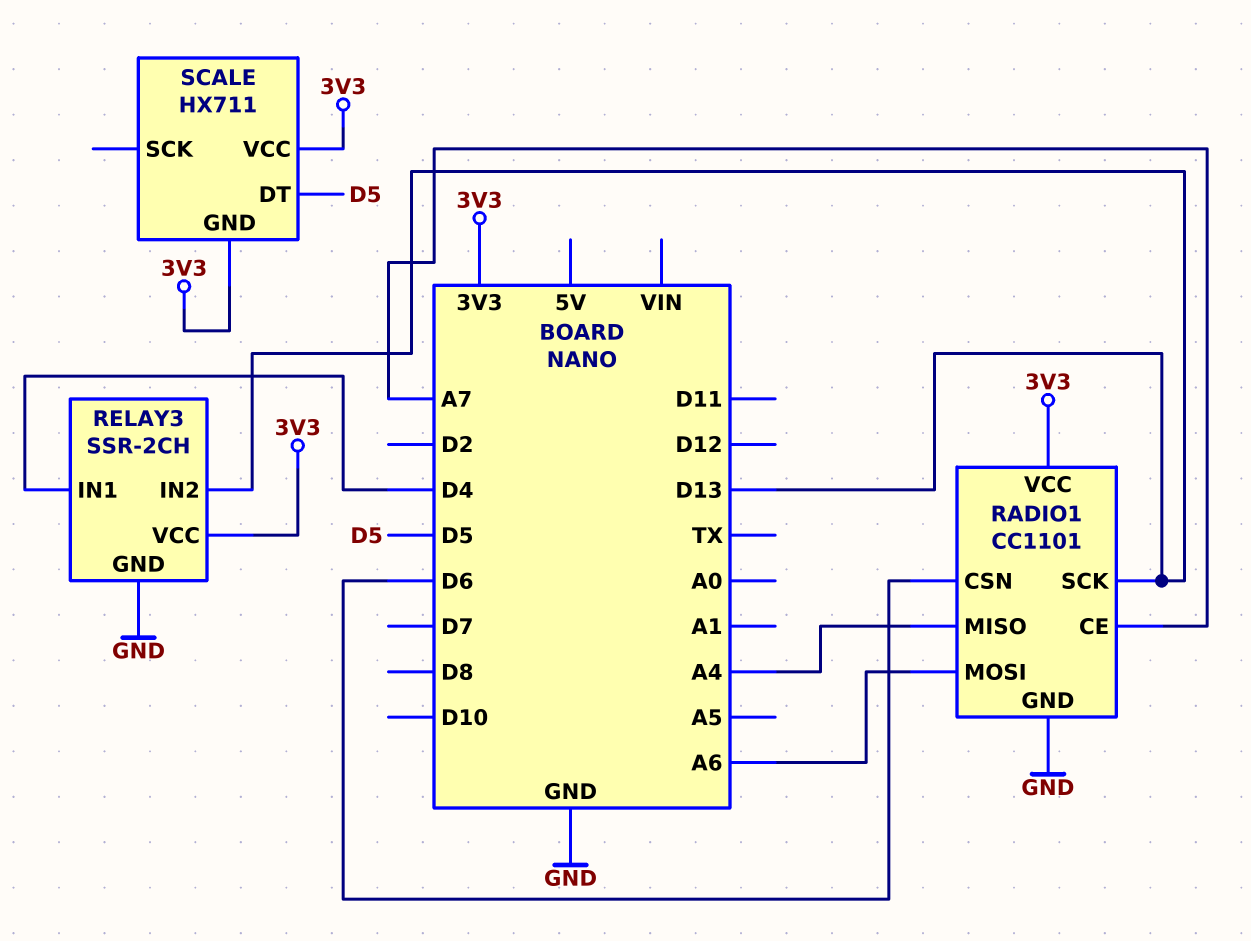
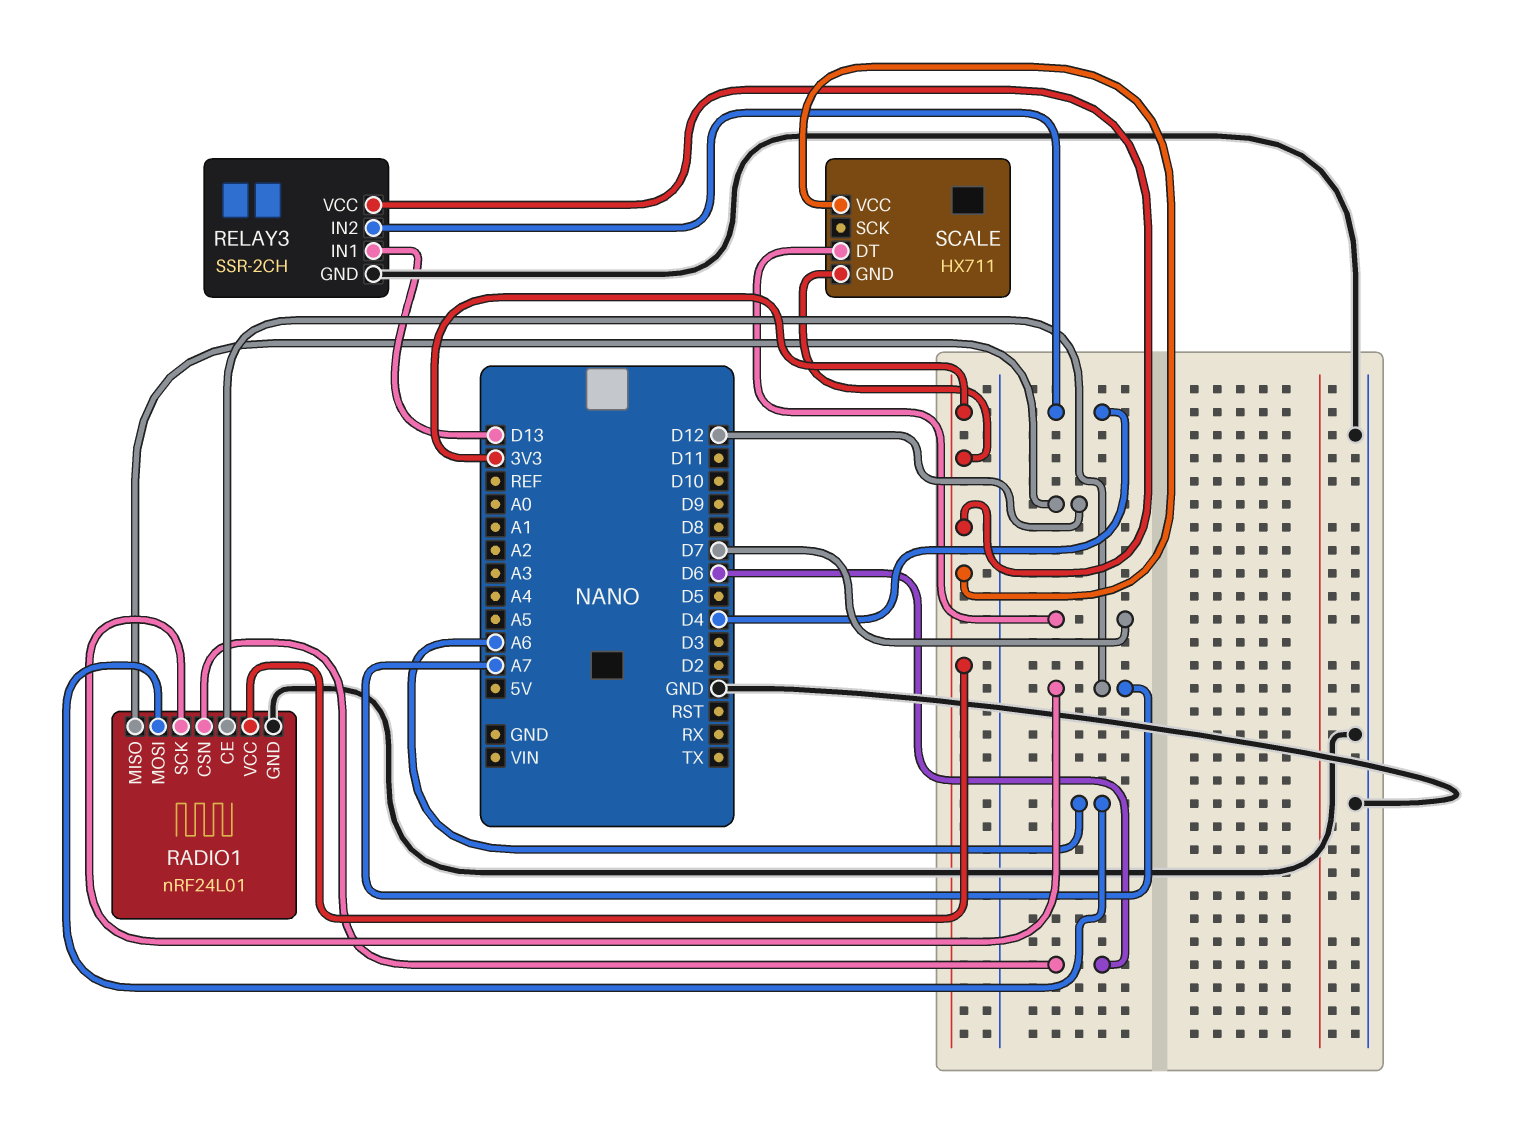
RADIO1: CC1101 -> nRF24L01
RADIO1 pin MISO: A4 -> D12
RADIO1 pin SCK: D13 -> A7
RELAY3 pin IN1: D4 -> D13
RELAY3 pin IN2: D13 -> D4
SCALE pin DT: D5 -> D7

